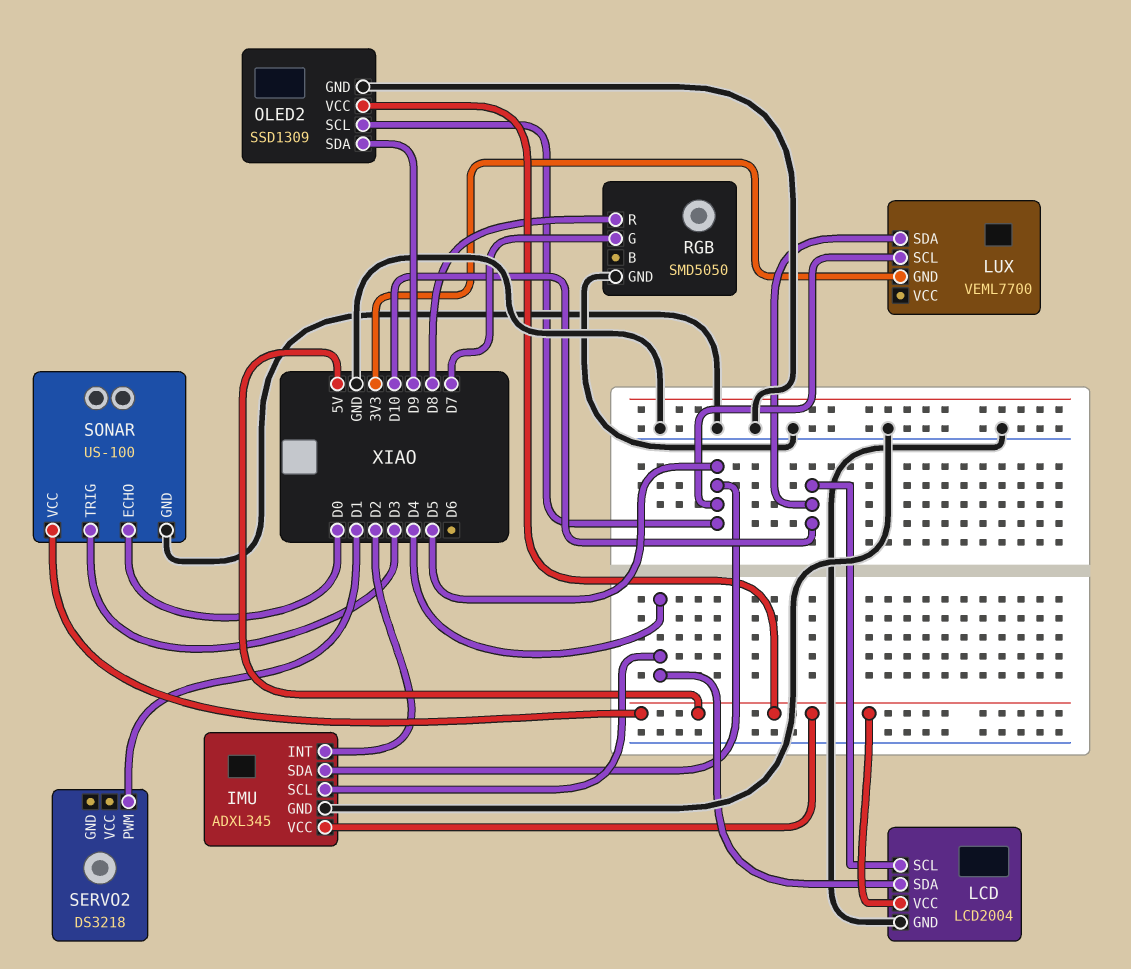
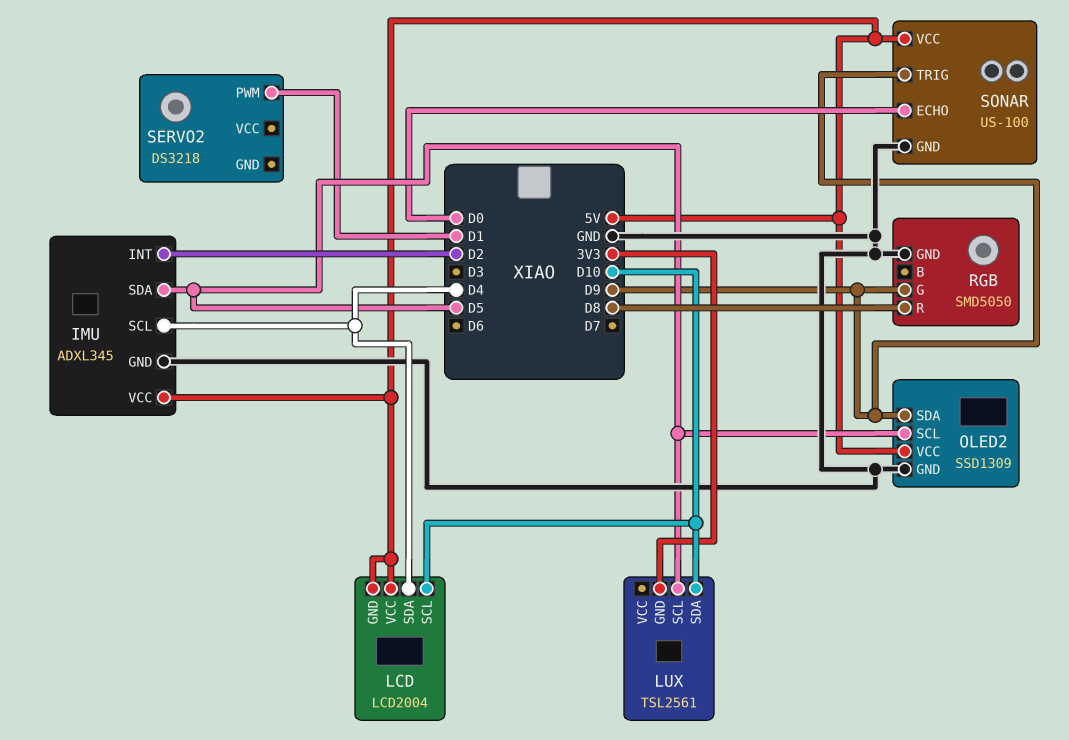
LCD pin GND: GND -> 5V
LUX: VEML7700 -> TSL2561
RGB pin G: D7 -> D9
SONAR pin TRIG: D3 -> D9

